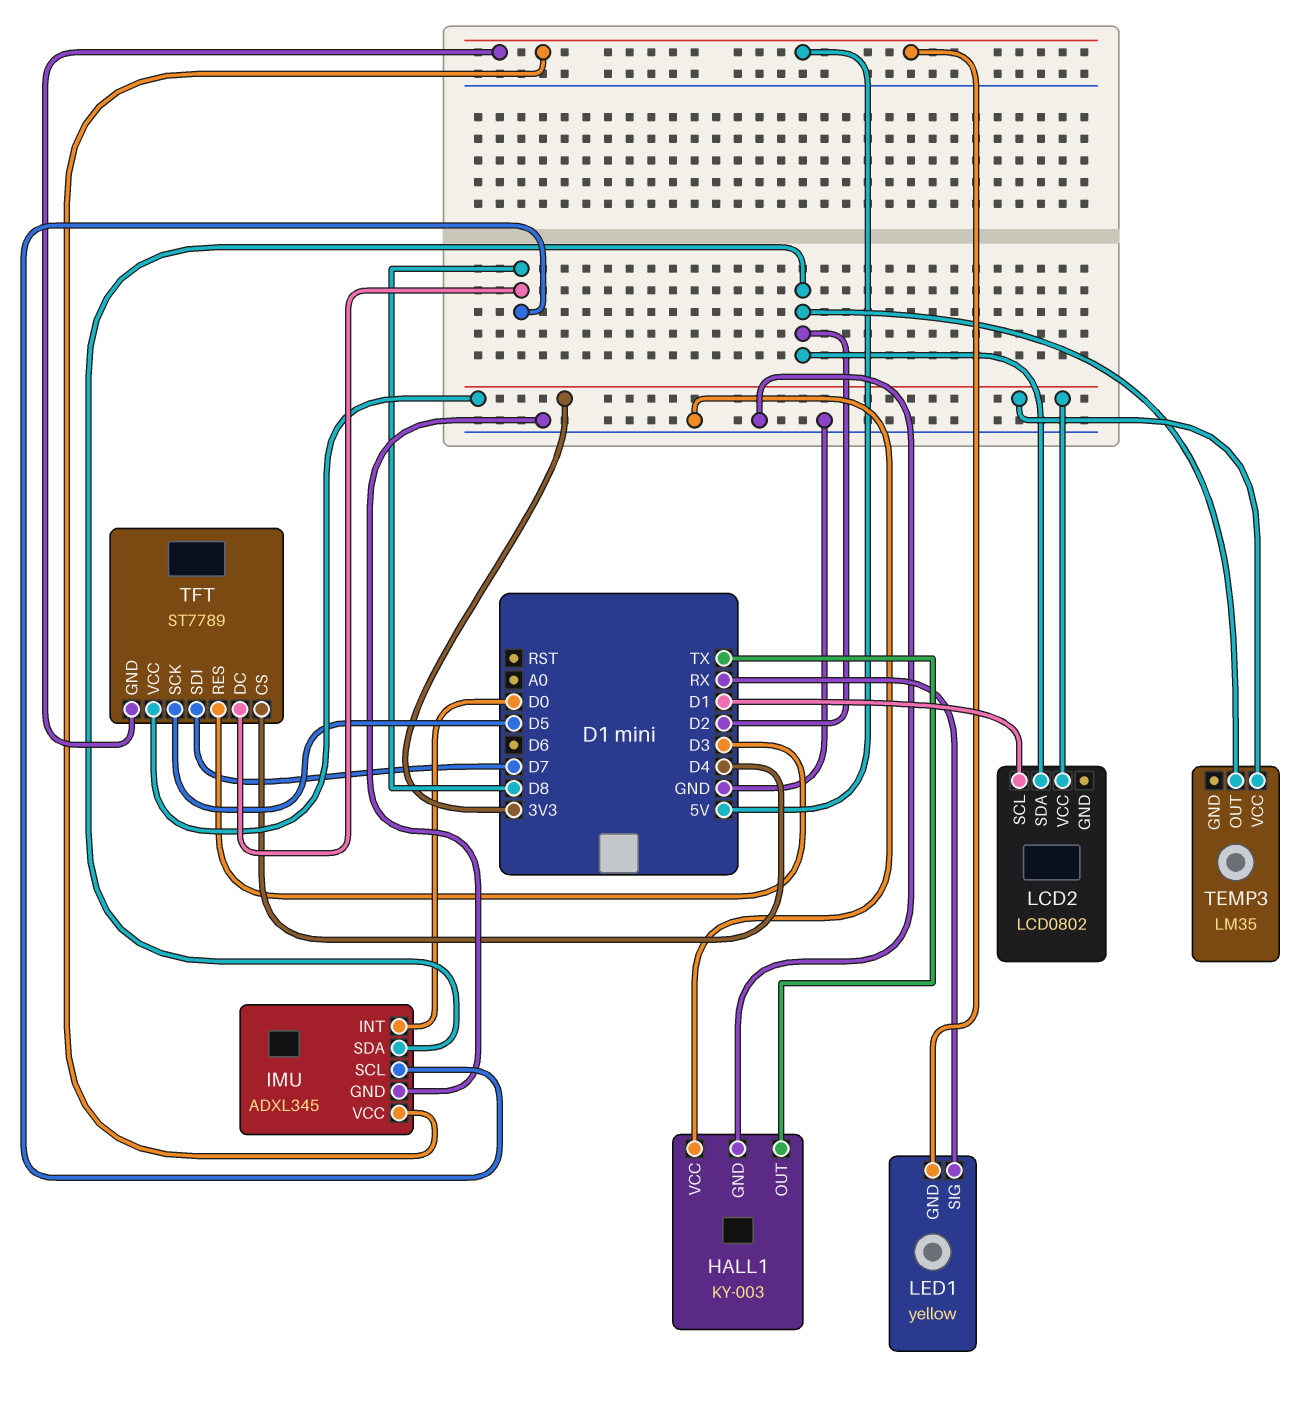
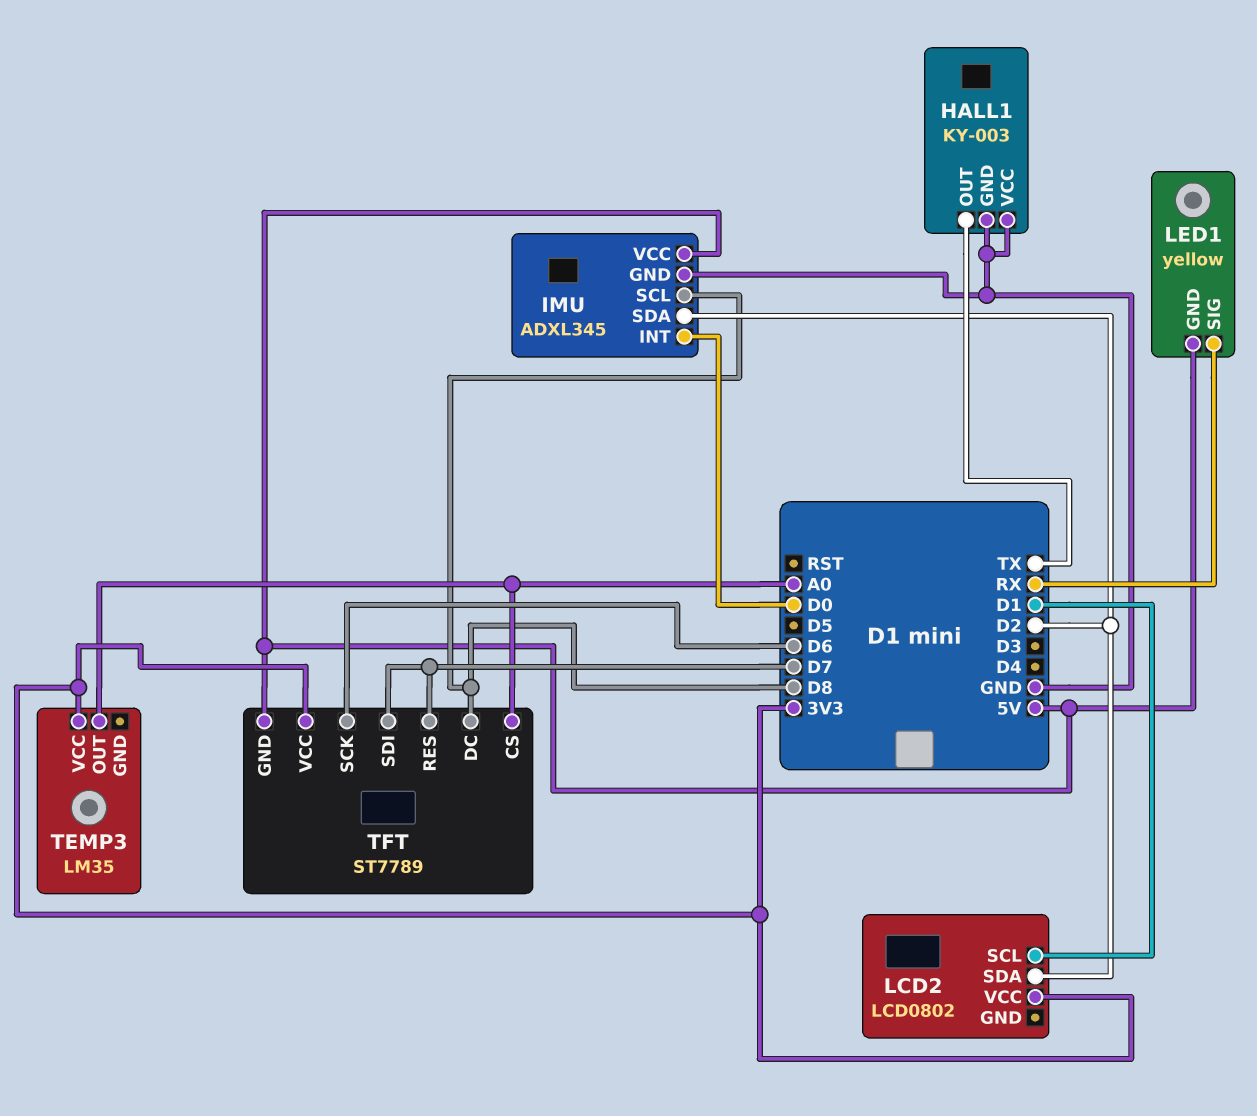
TEMP3 pin OUT: D2 -> A0
TFT pin CS: D4 -> A0
TFT pin RES: D3 -> D7
TFT pin SCK: D5 -> D6

